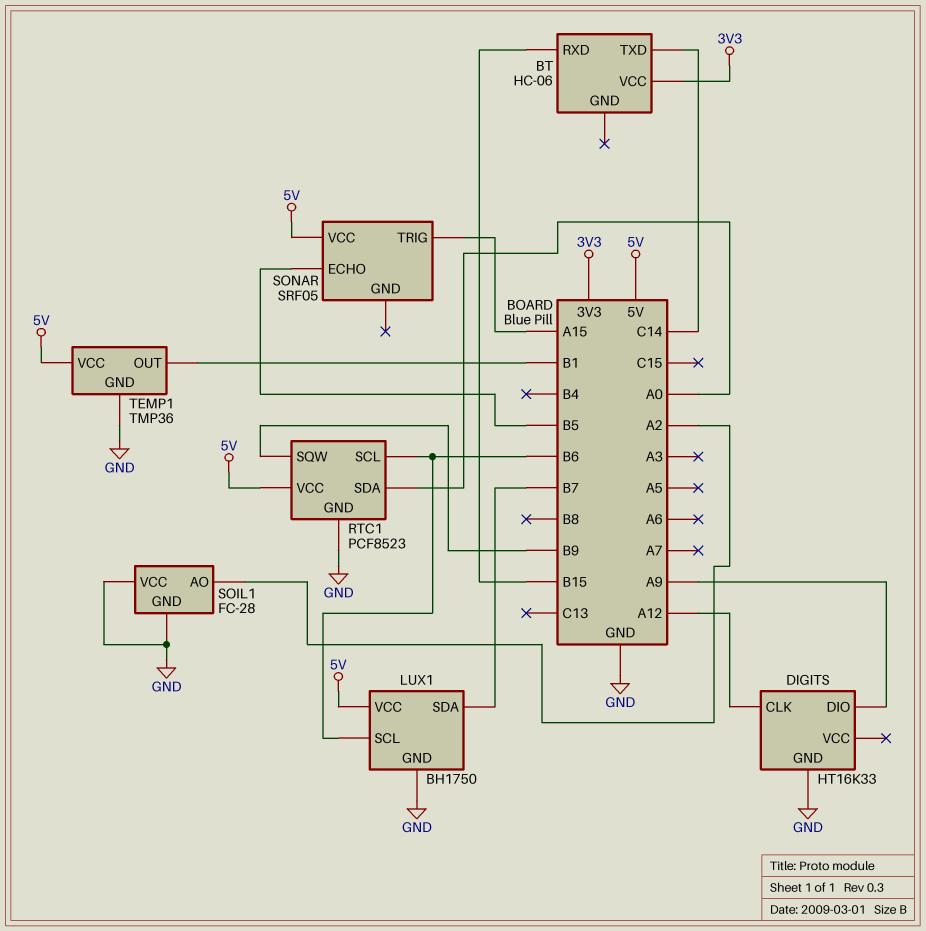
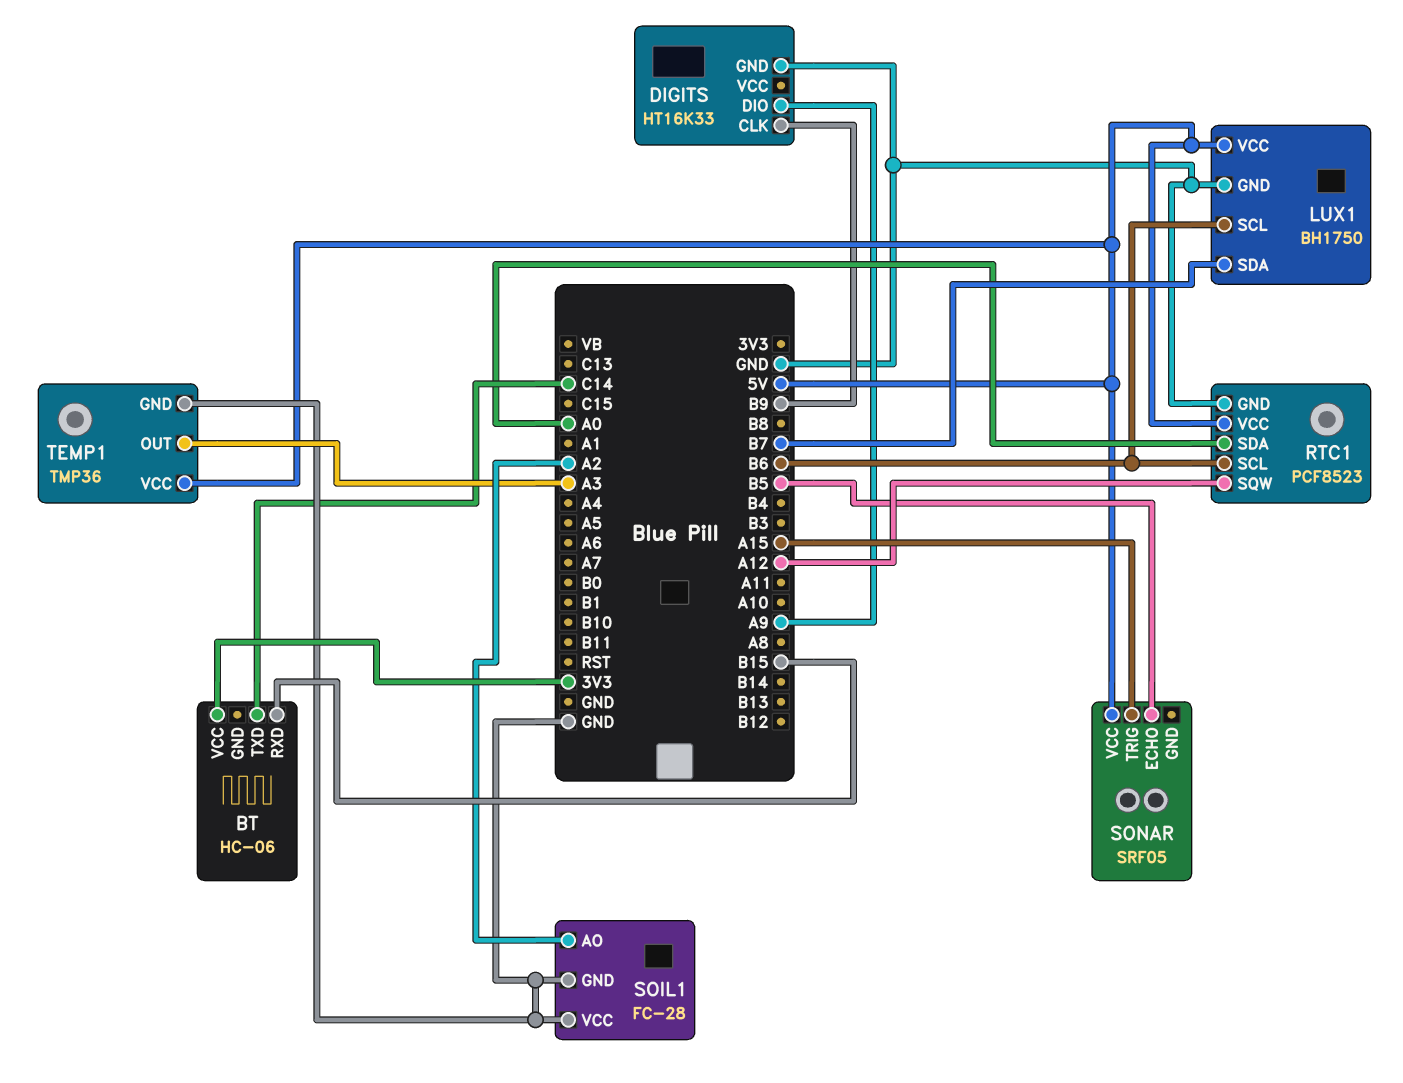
DIGITS pin CLK: A12 -> B9
RTC1 pin SQW: B9 -> A12
TEMP1 pin OUT: B1 -> A3

